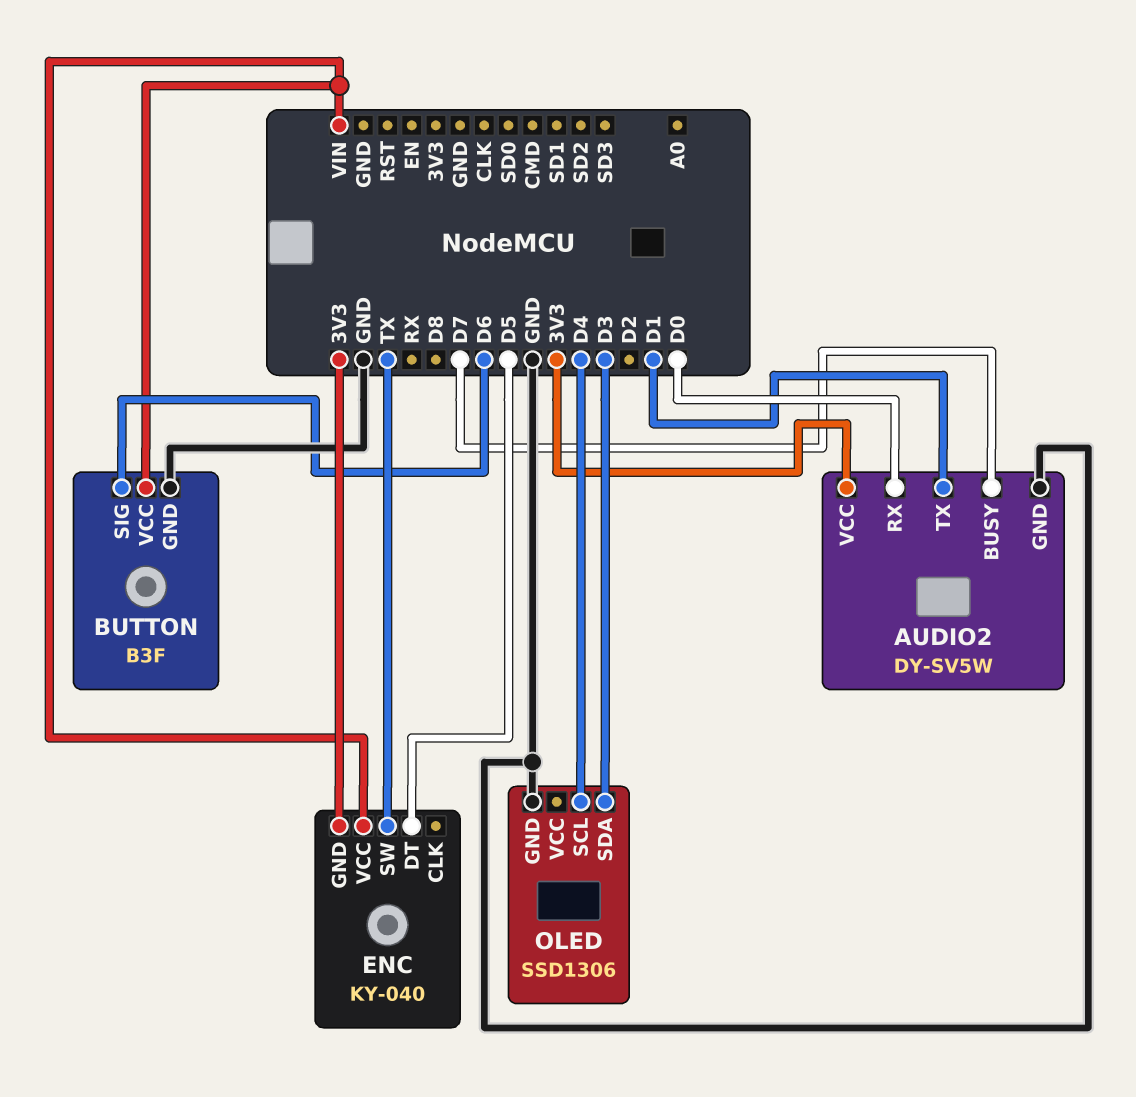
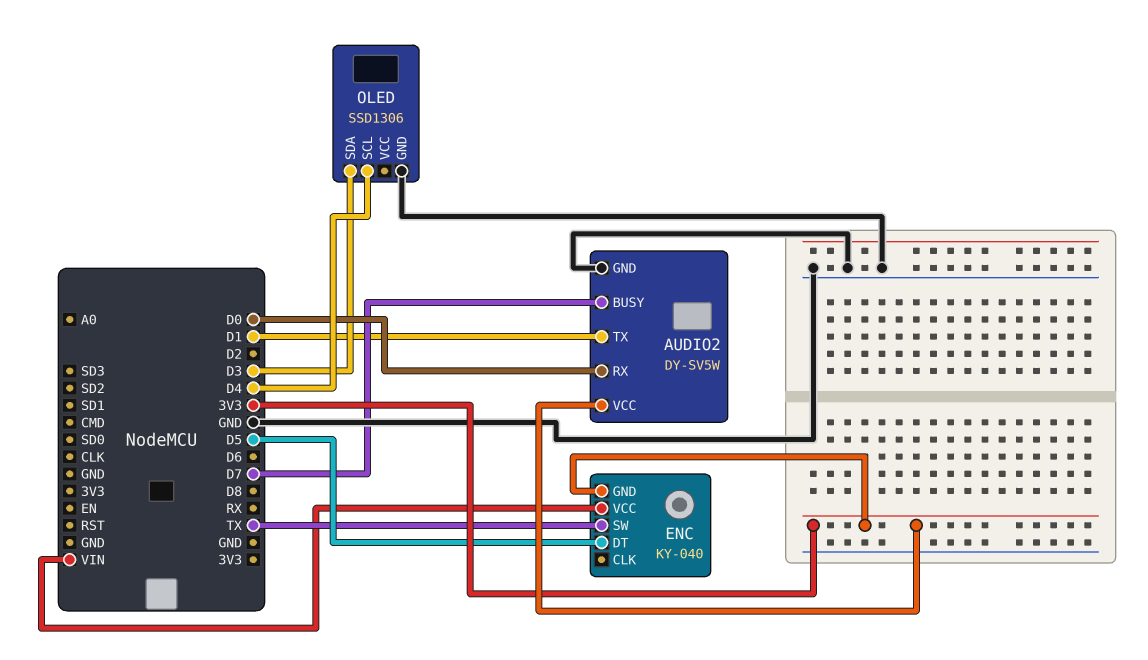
BUTTON: B3F -> none
BUTTON pin GND: GND -> none
BUTTON pin SIG: D6 -> none
BUTTON pin VCC: VIN -> none

